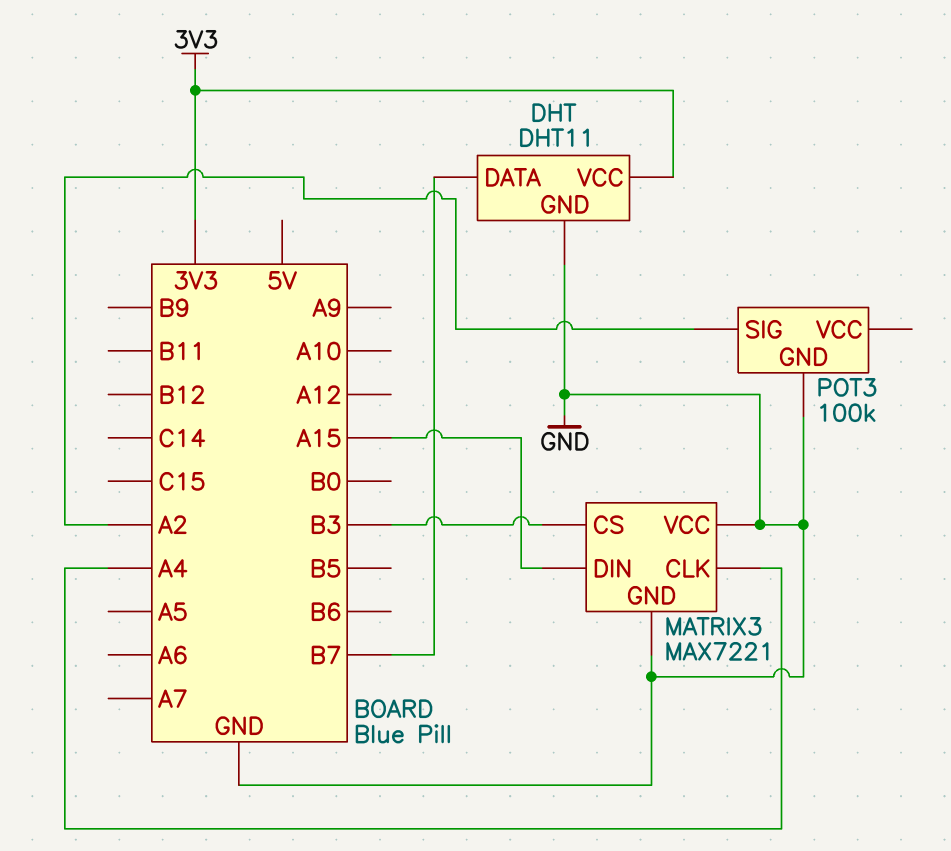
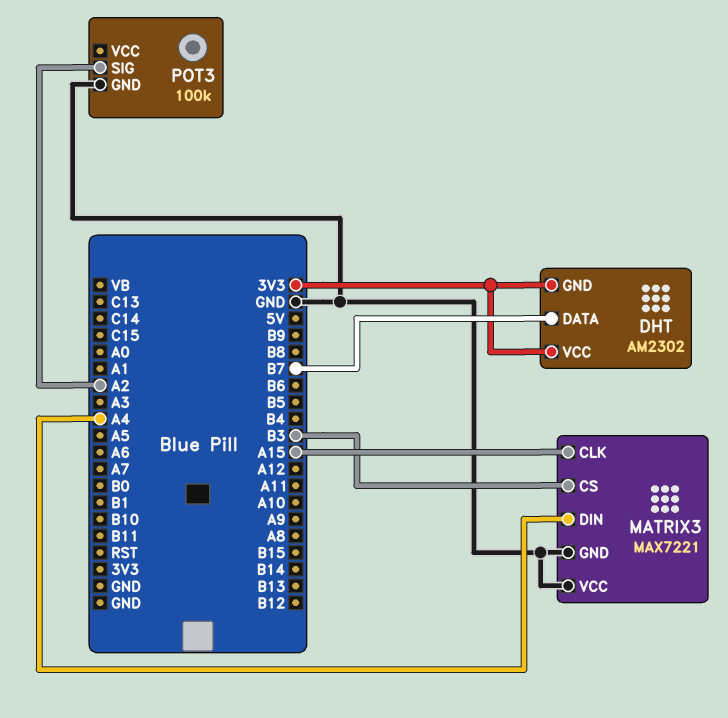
DHT: DHT11 -> AM2302
DHT pin GND: GND -> 3V3
MATRIX3 pin CLK: A4 -> A15
MATRIX3 pin DIN: A15 -> A4

